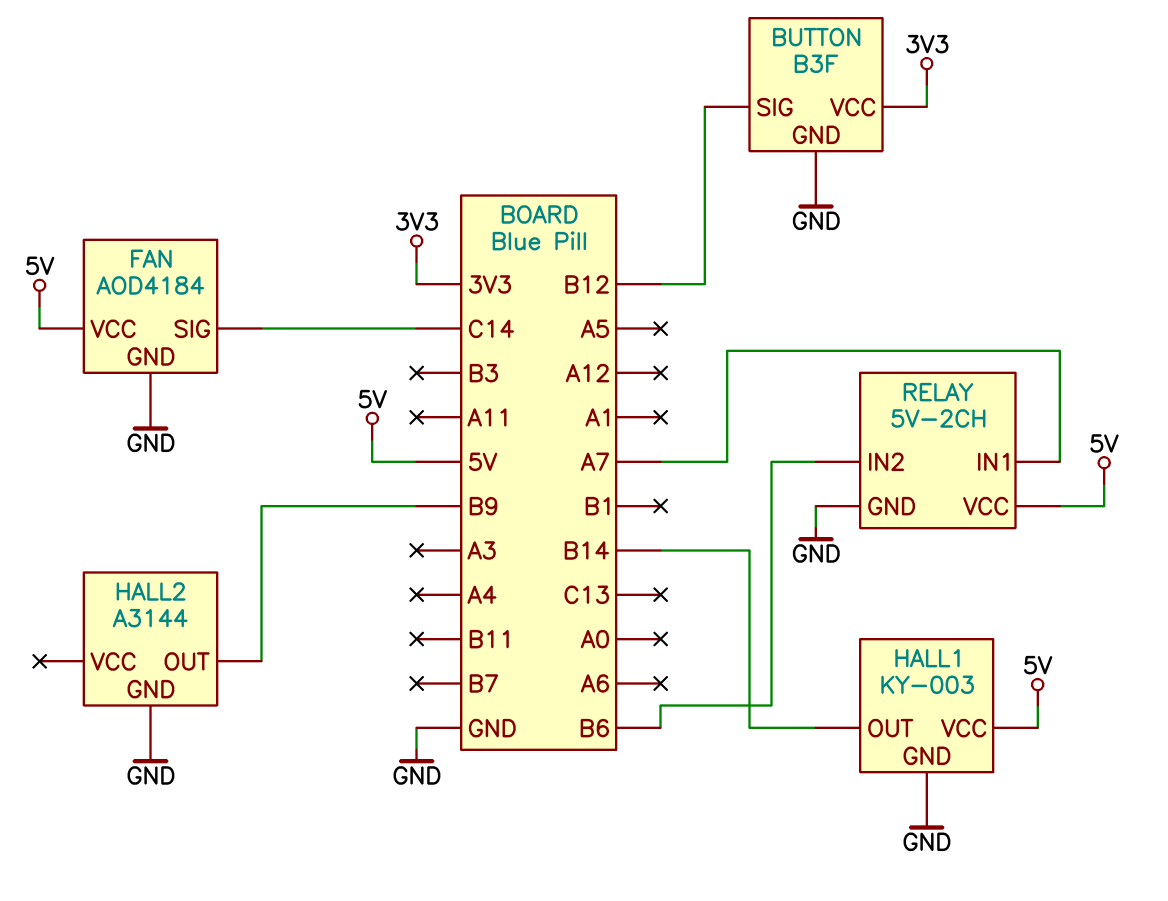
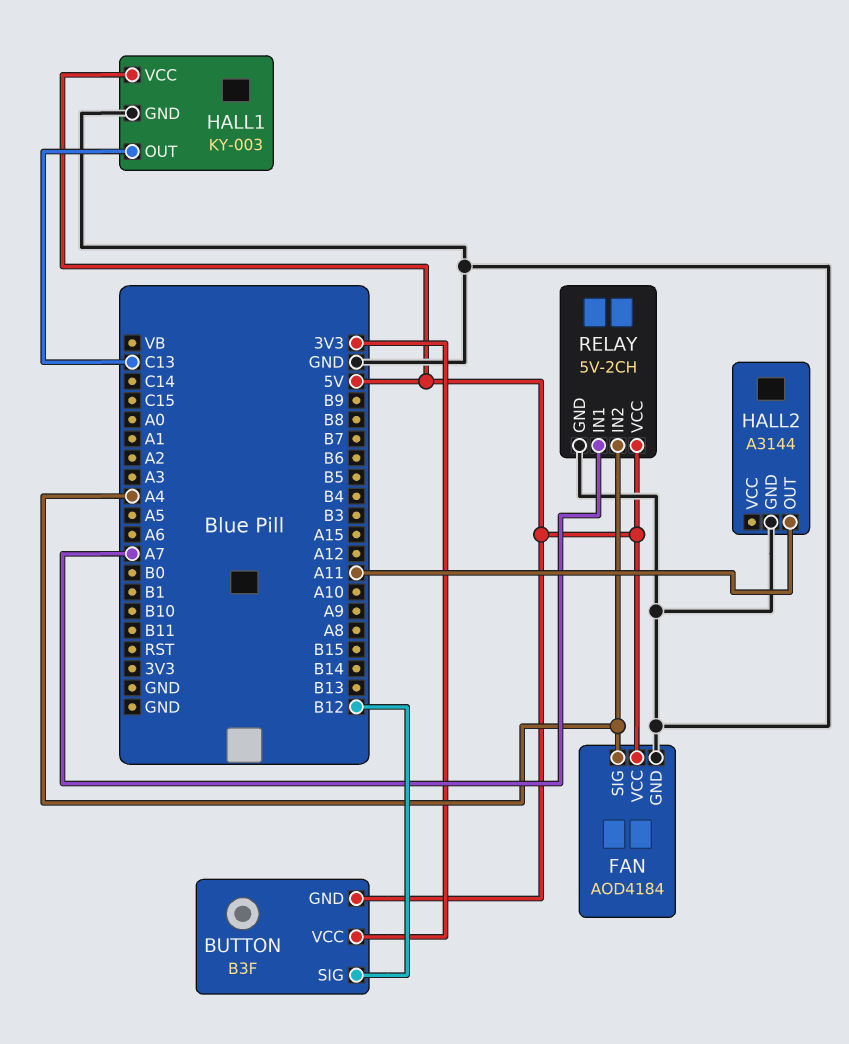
BUTTON pin GND: GND -> 5V
FAN pin SIG: C14 -> A4
HALL1 pin OUT: B14 -> C13
HALL2 pin OUT: B9 -> A11
RELAY pin IN2: B6 -> A4

